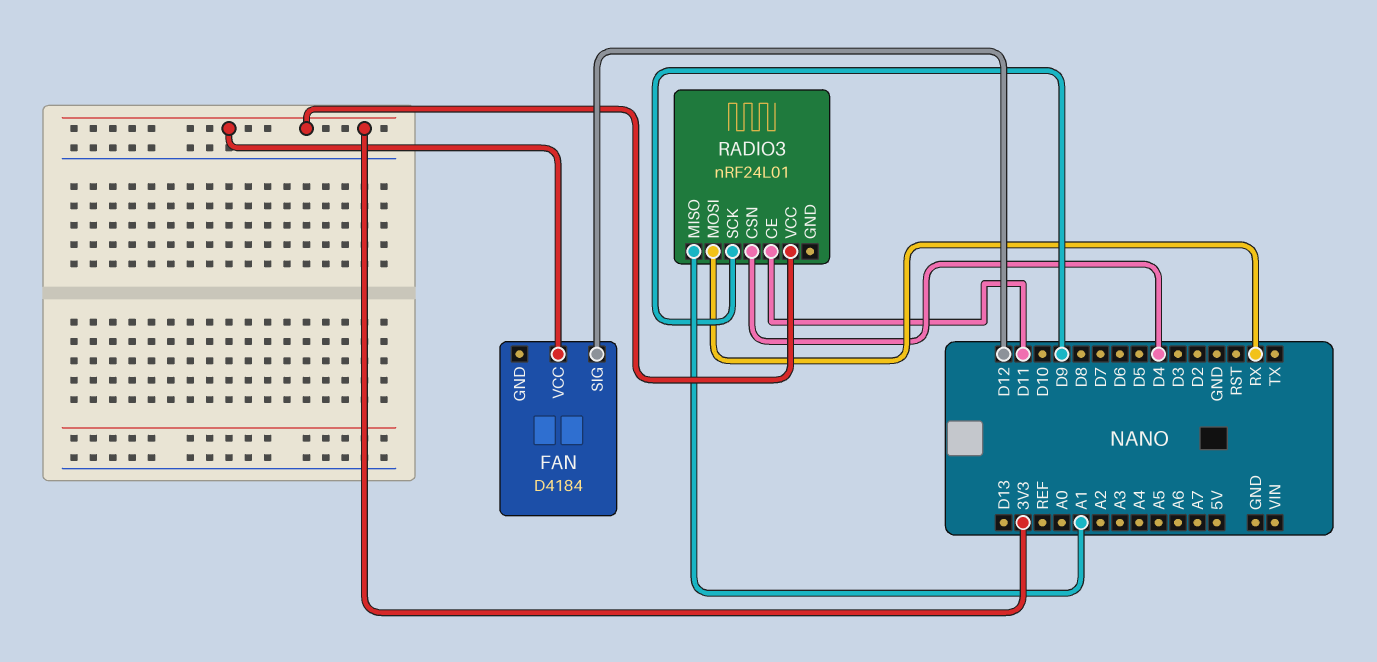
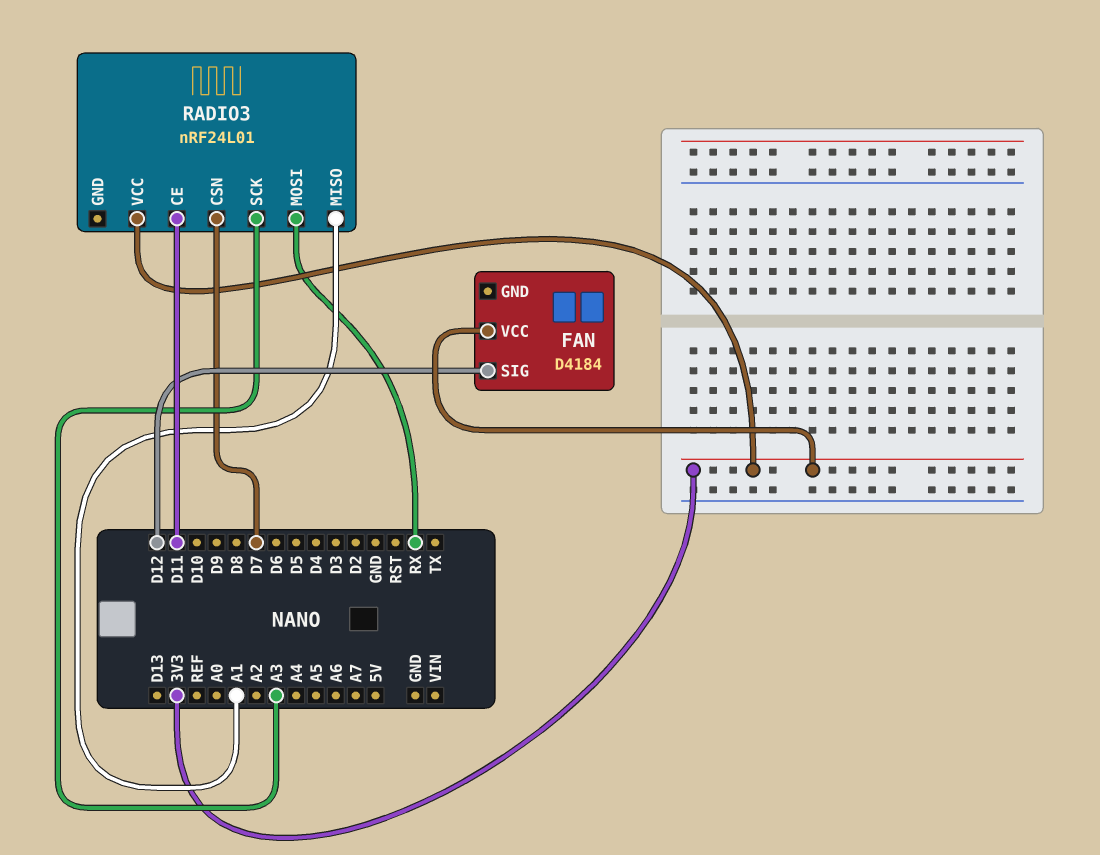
RADIO3 pin CSN: D4 -> D7
RADIO3 pin SCK: D9 -> A3

